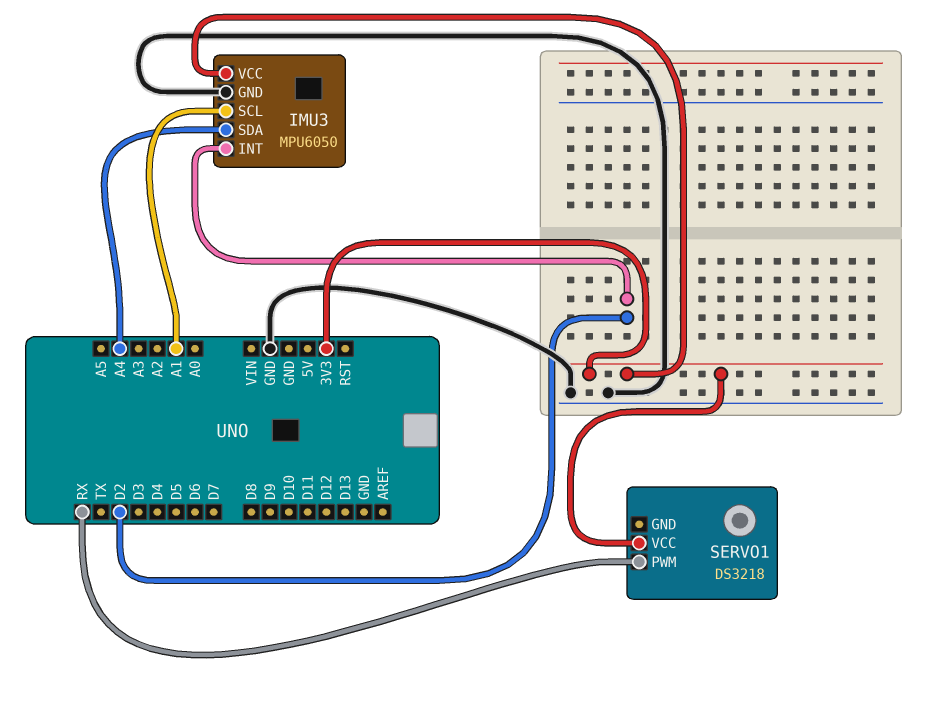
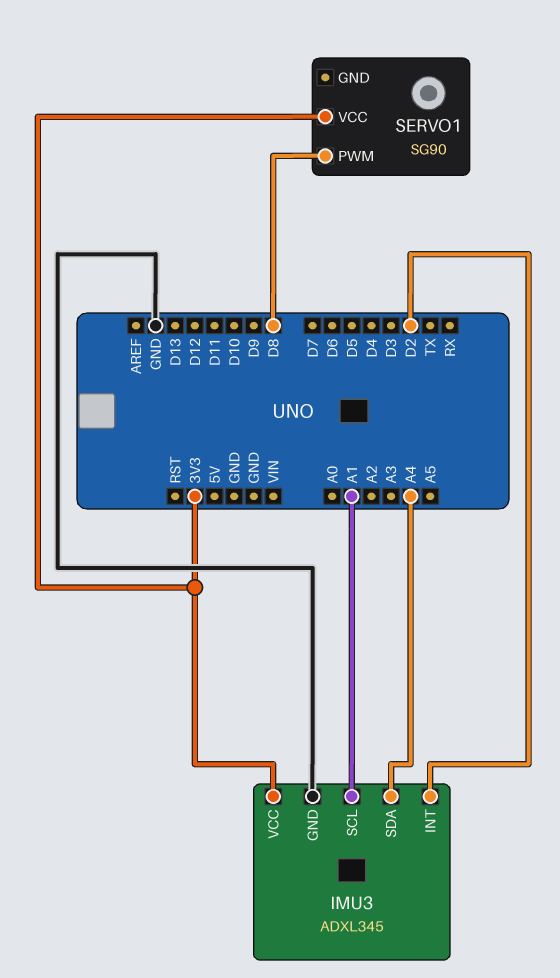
IMU3: MPU6050 -> ADXL345
SERVO1: DS3218 -> SG90
SERVO1 pin PWM: RX -> D8

